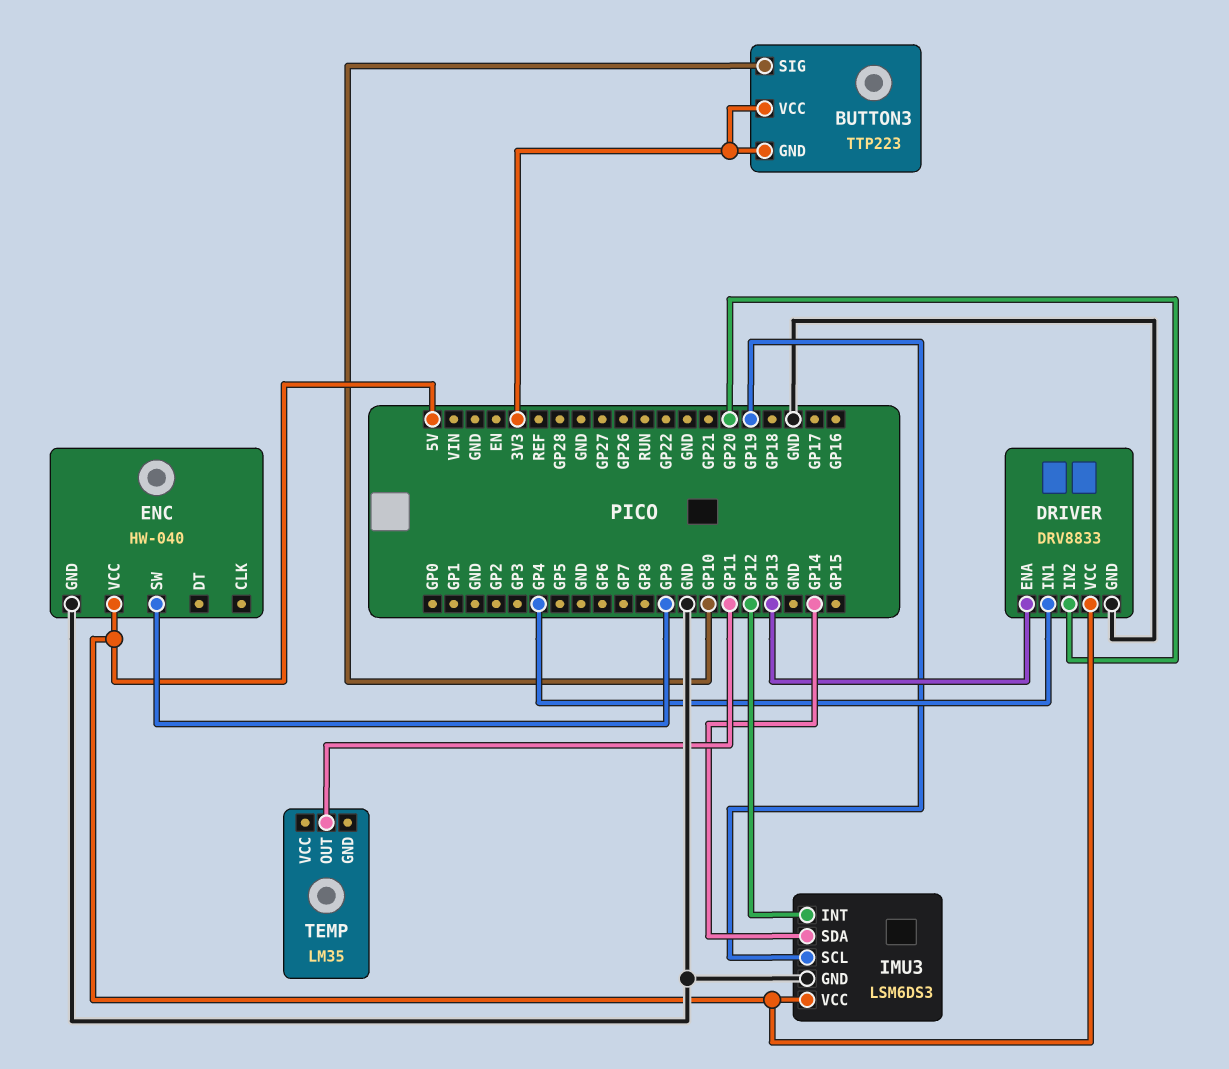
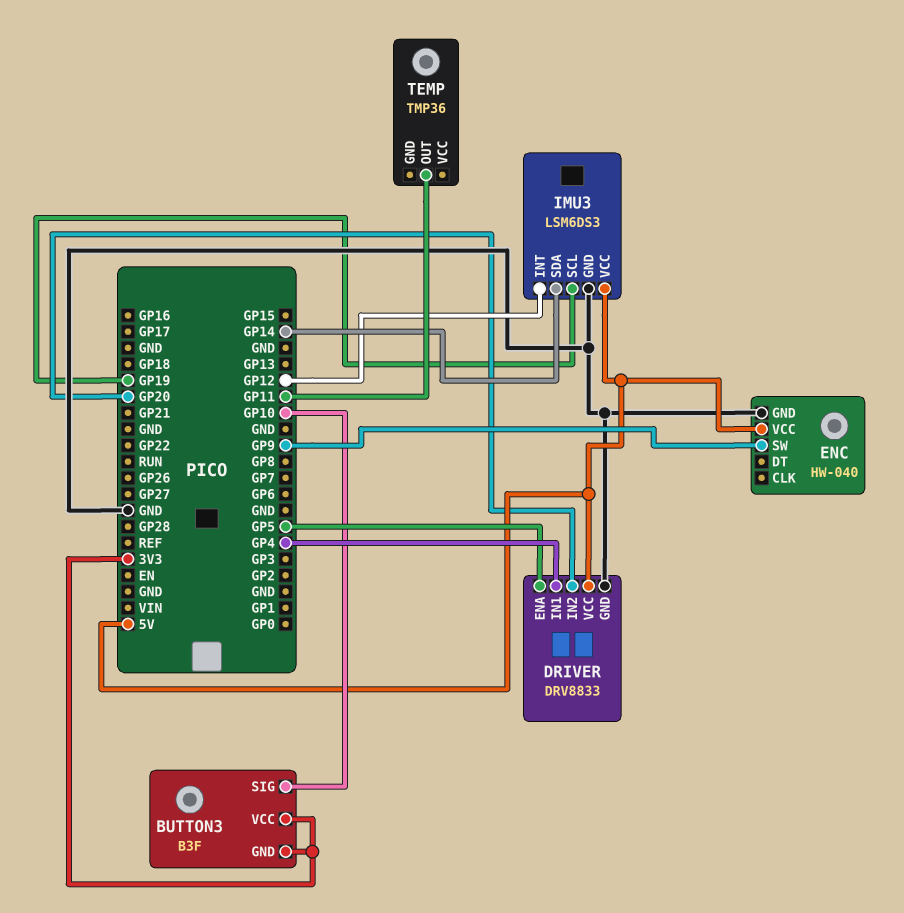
BUTTON3: TTP223 -> B3F
DRIVER pin ENA: GP13 -> GP5
TEMP: LM35 -> TMP36

